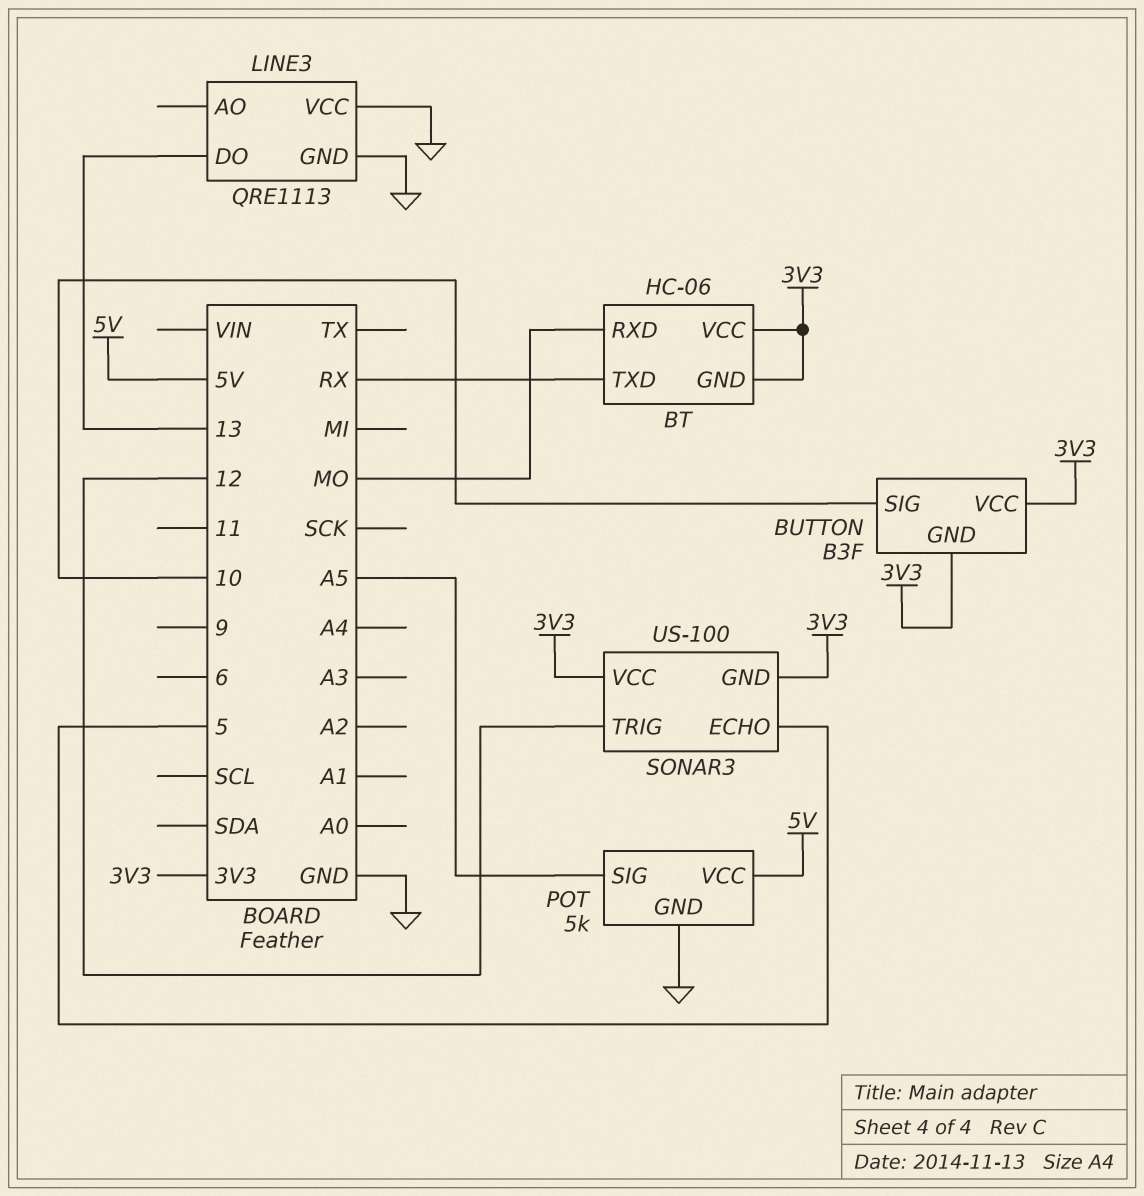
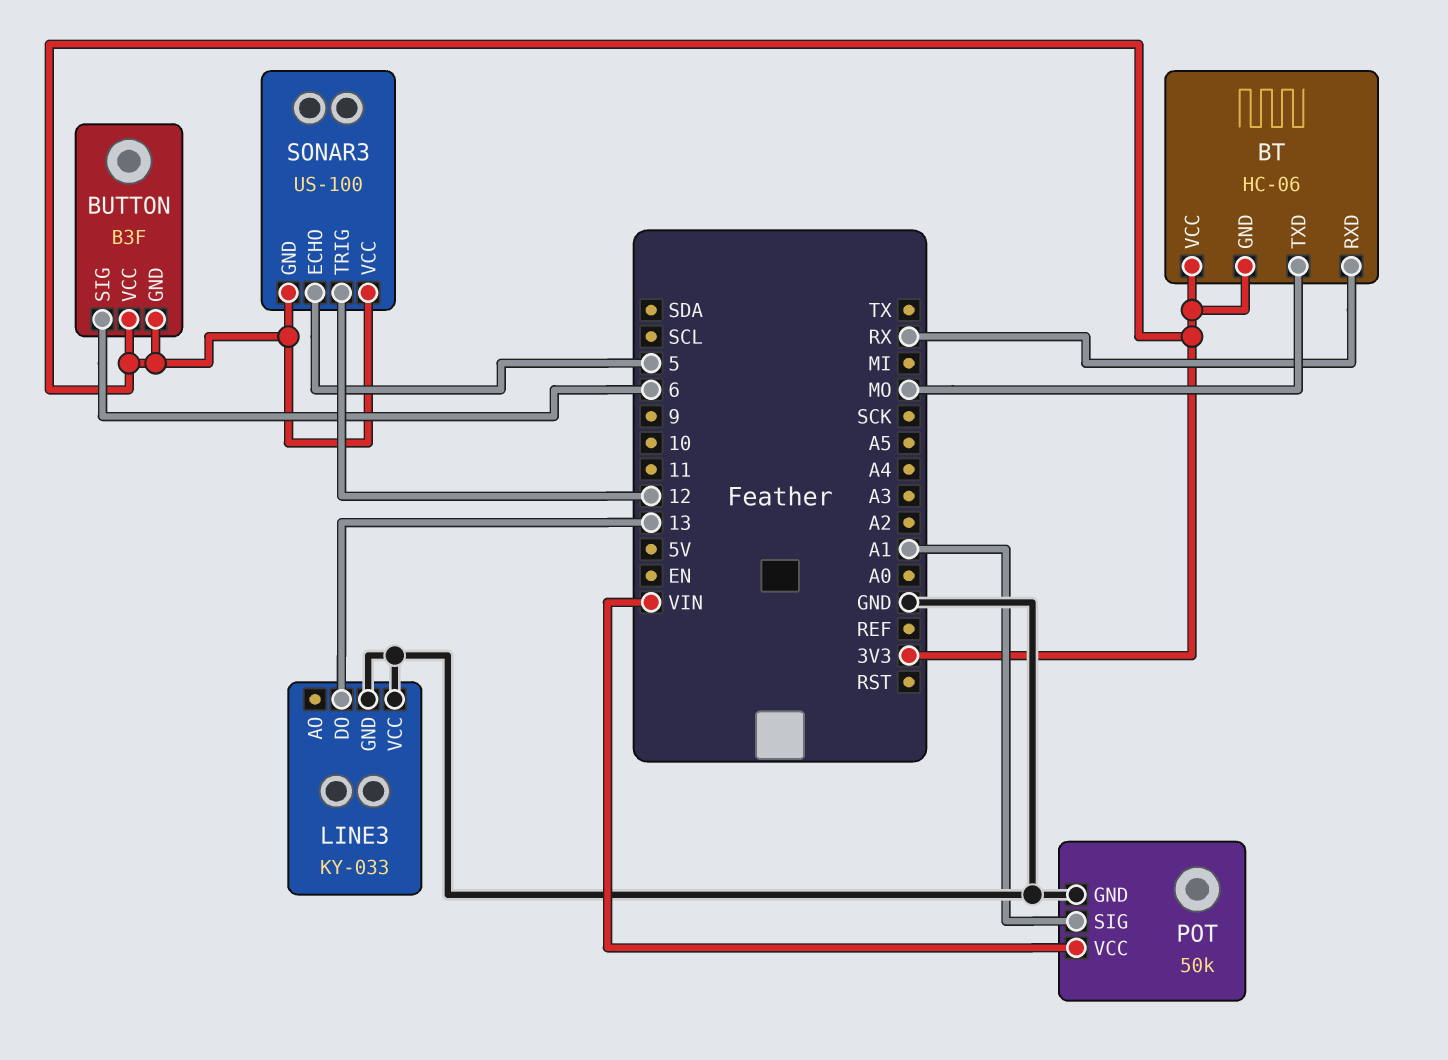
BT pin RXD: MO -> RX
BT pin TXD: RX -> MO
BUTTON pin SIG: 10 -> 6
LINE3: QRE1113 -> KY-033
POT: 5k -> 50k
POT pin SIG: A5 -> A1
POT pin VCC: 5V -> VIN

